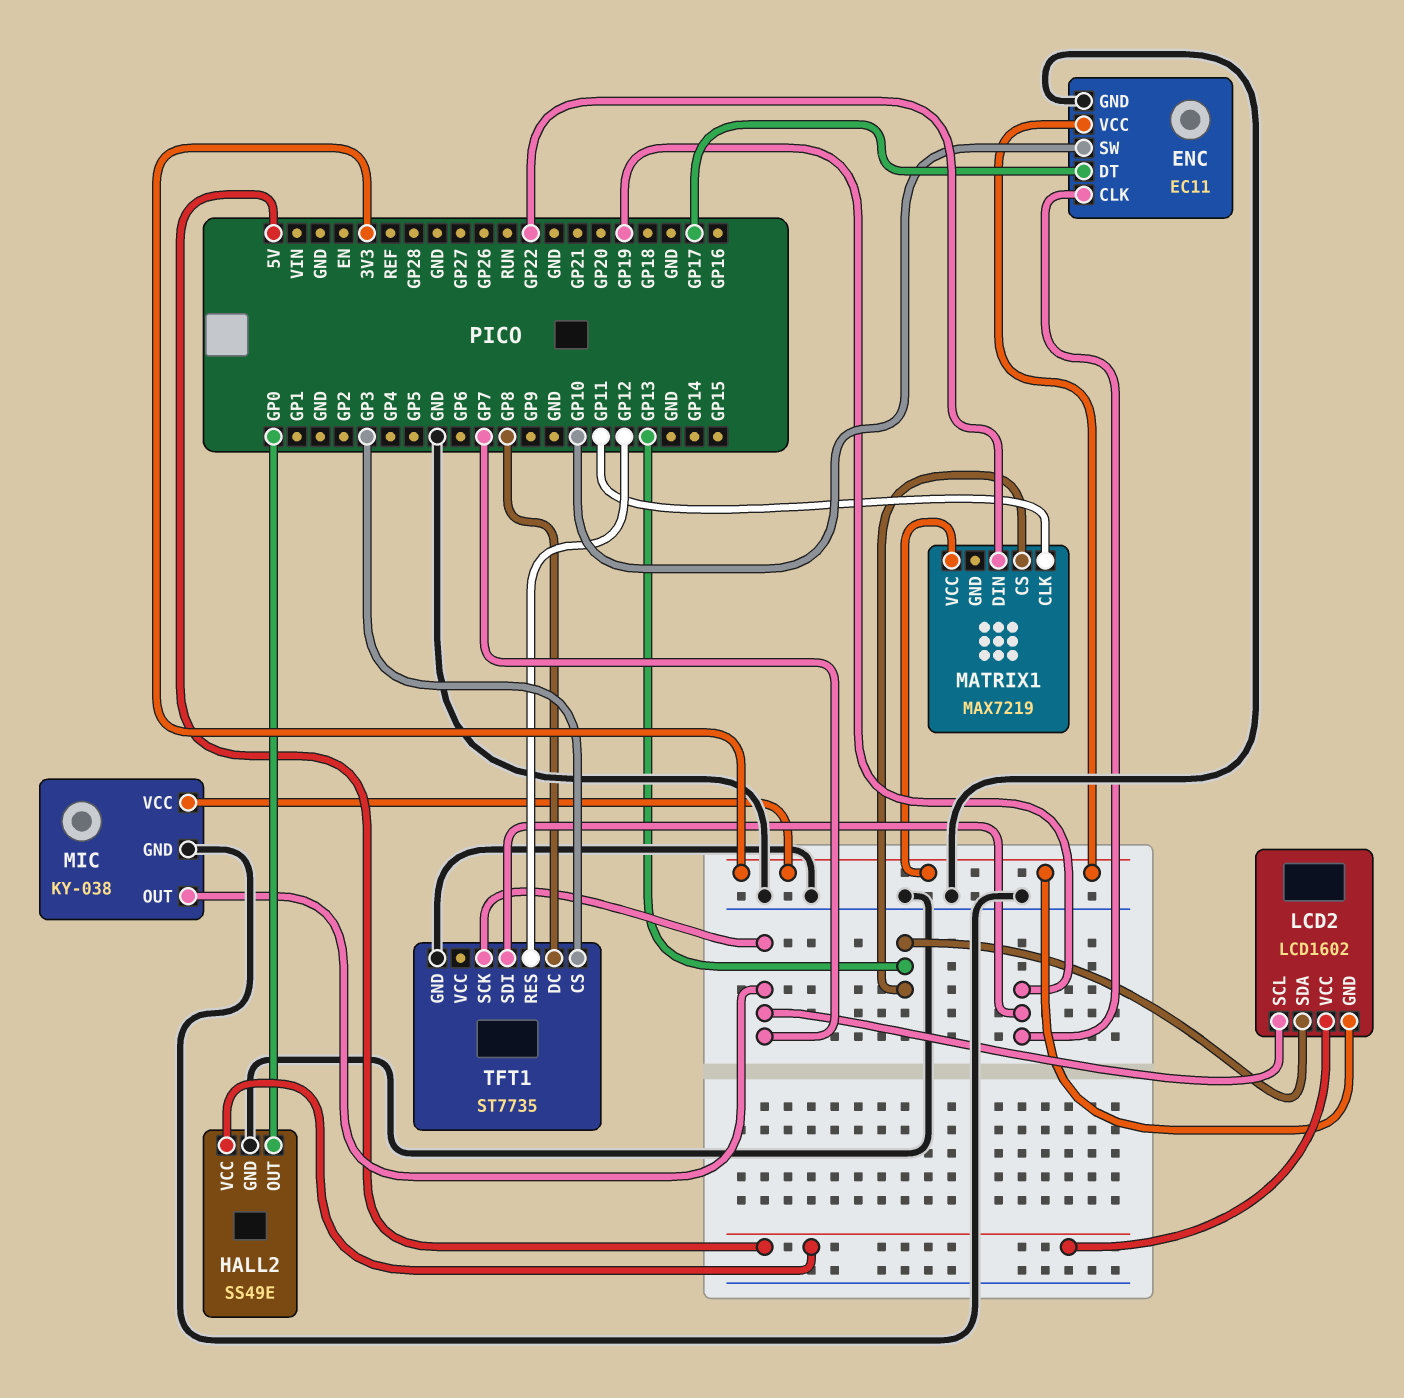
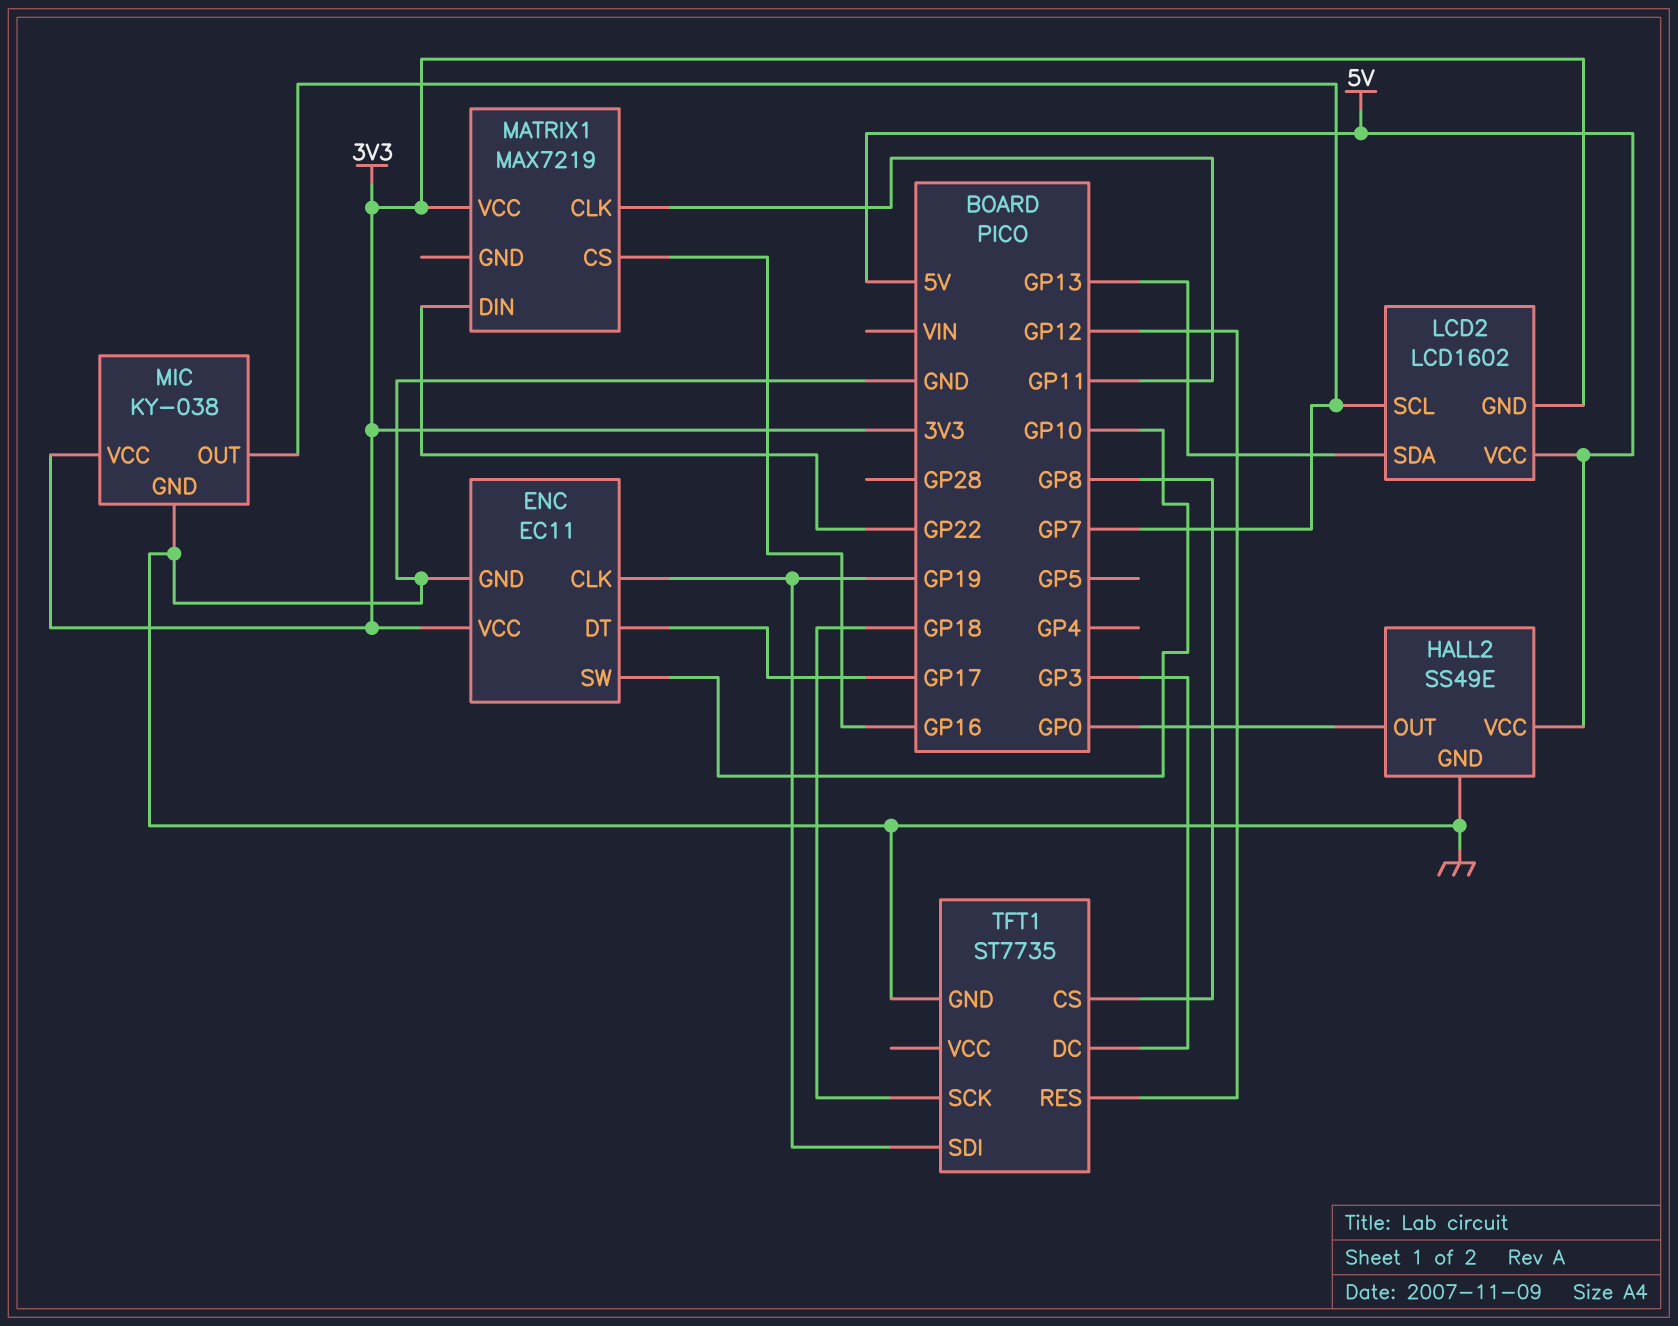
MATRIX1 pin CS: GP13 -> GP16
TFT1 pin CS: GP3 -> GP8
TFT1 pin DC: GP8 -> GP3
TFT1 pin SCK: GP7 -> GP18

